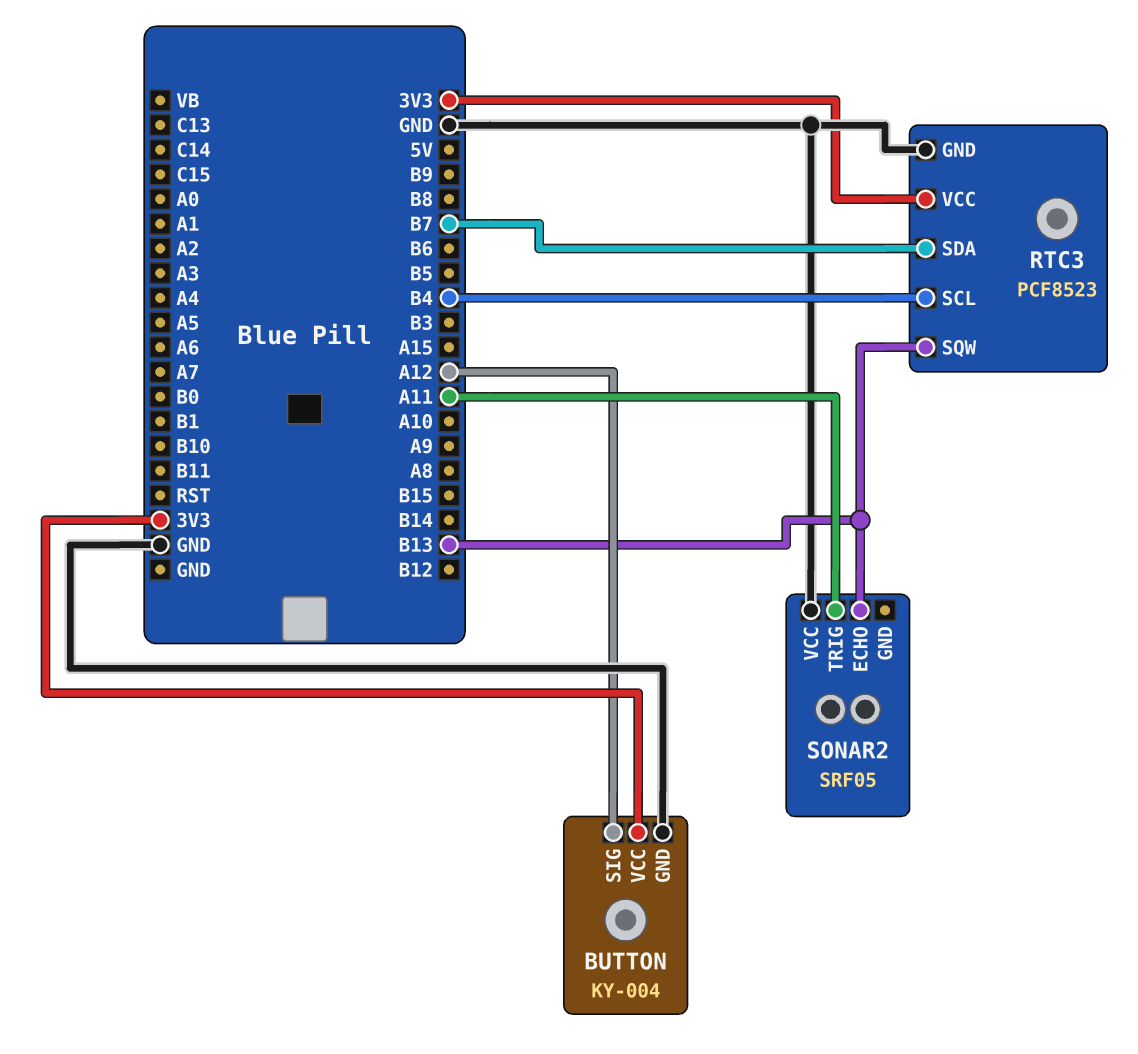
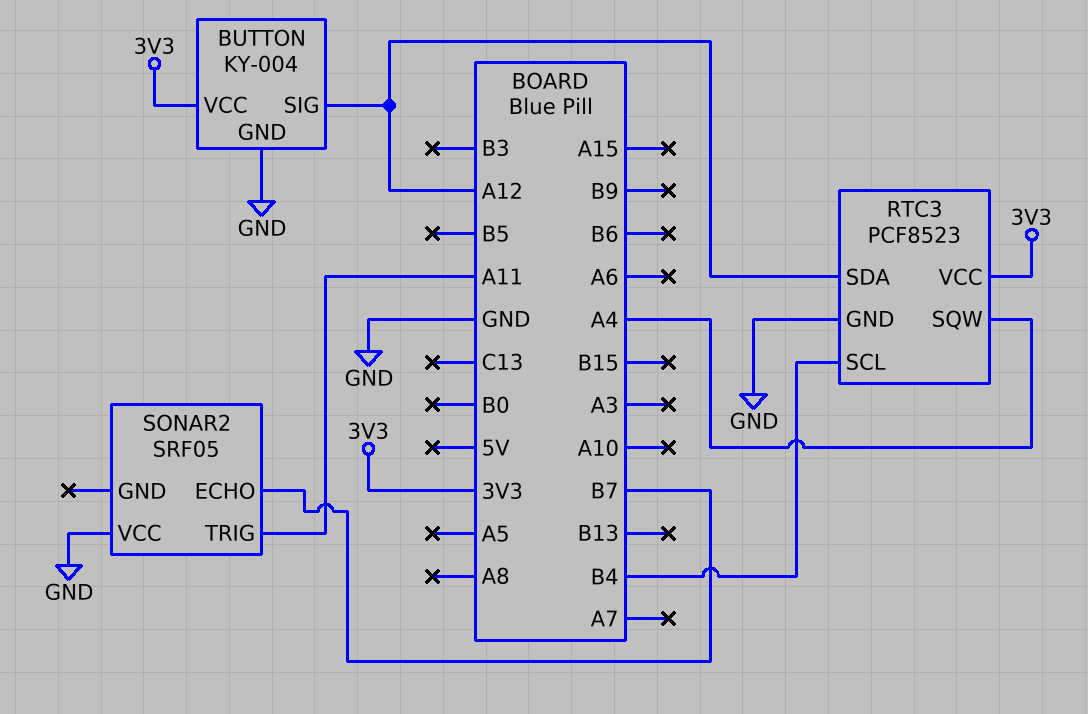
RTC3 pin SDA: B7 -> A12
RTC3 pin SQW: B13 -> A4
SONAR2 pin ECHO: B13 -> B7

